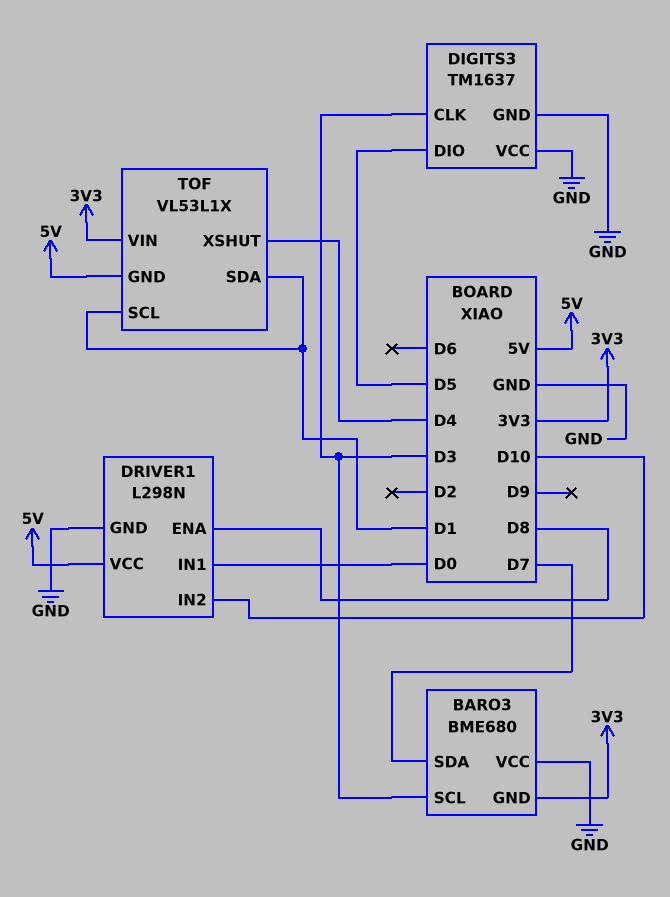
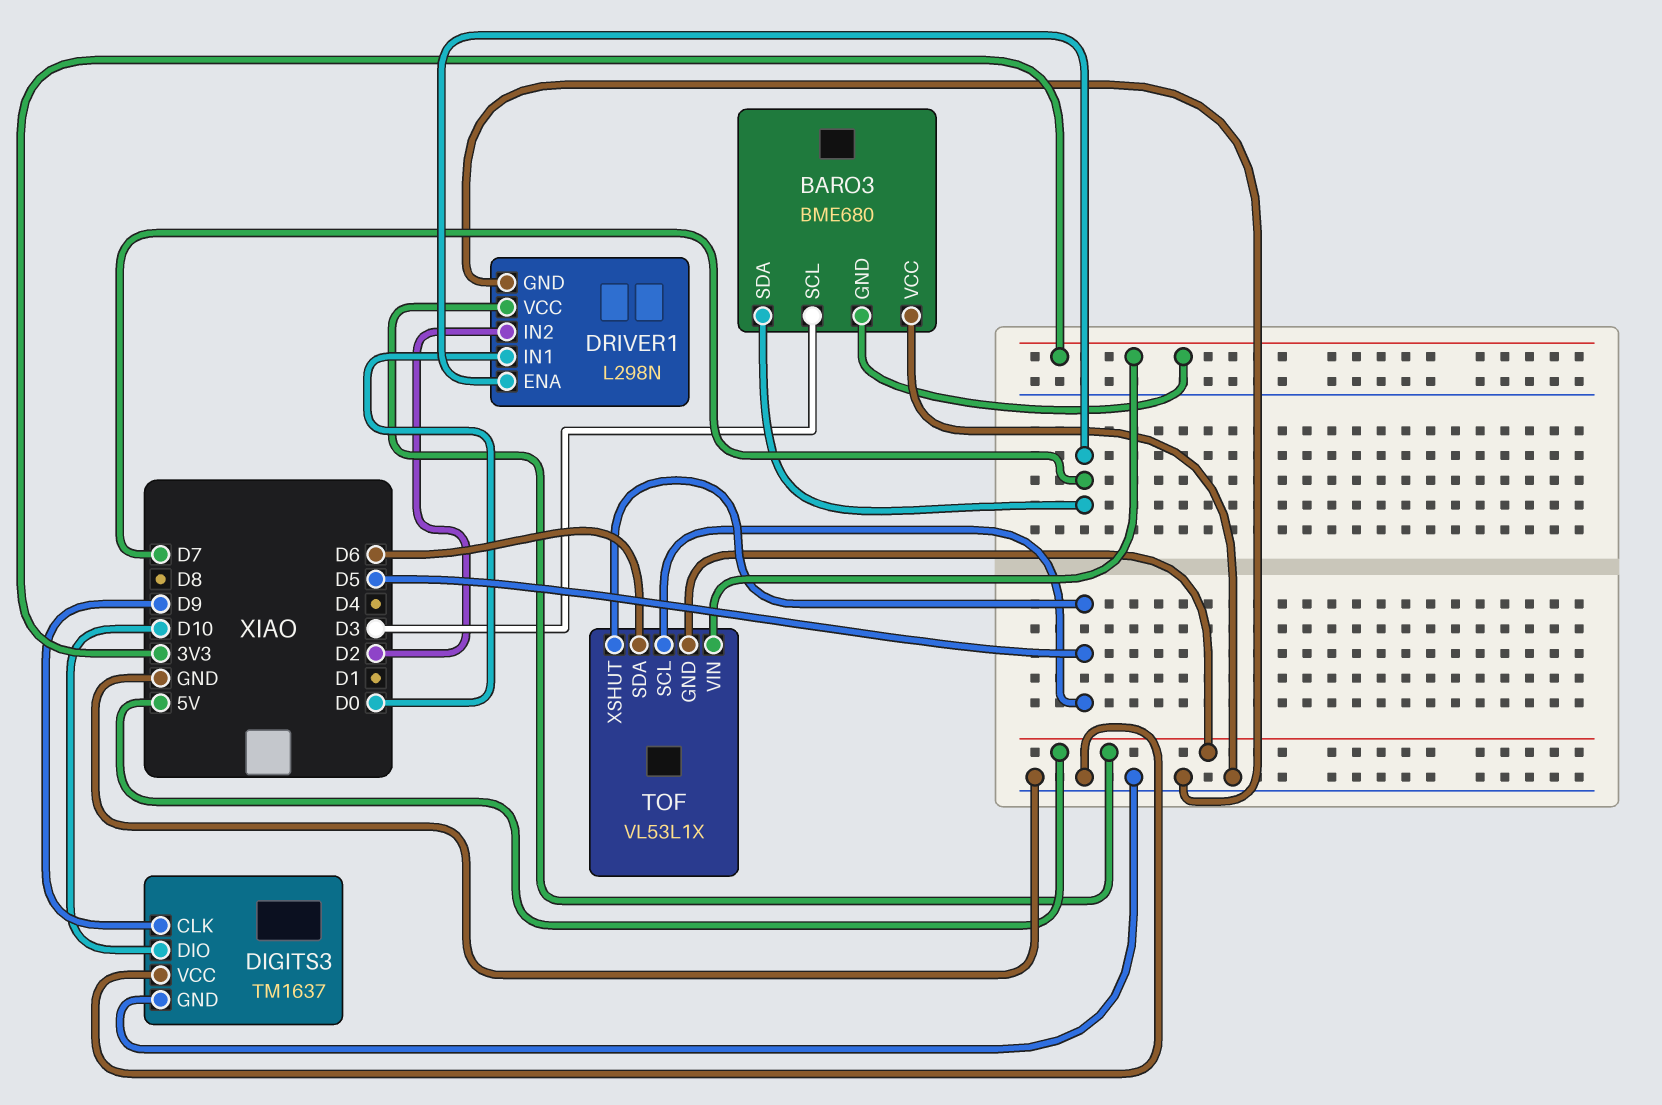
DIGITS3 pin CLK: D3 -> D9
DIGITS3 pin DIO: D5 -> D10
DRIVER1 pin ENA: D8 -> D7
DRIVER1 pin IN2: D10 -> D2
TOF pin SCL: D1 -> D5
TOF pin SDA: D1 -> D6
TOF pin XSHUT: D4 -> D5

